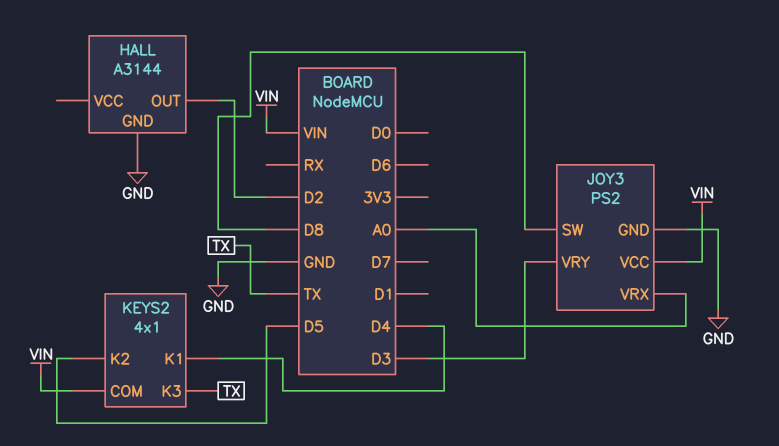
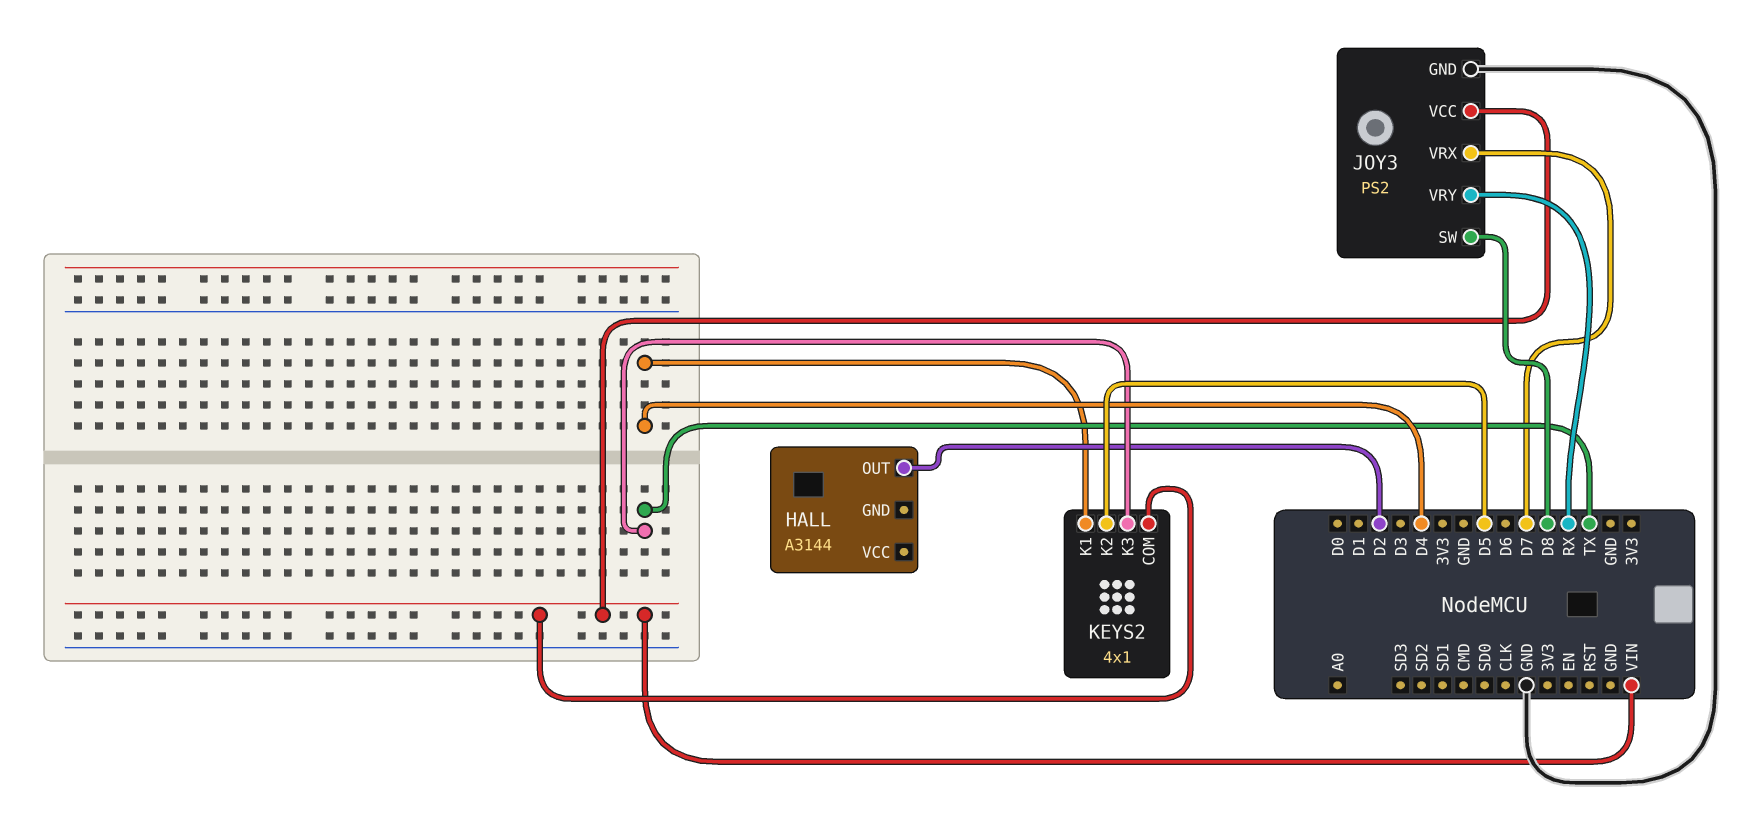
HALL pin GND: GND -> none
JOY3 pin VRX: A0 -> D7
JOY3 pin VRY: D3 -> RX

